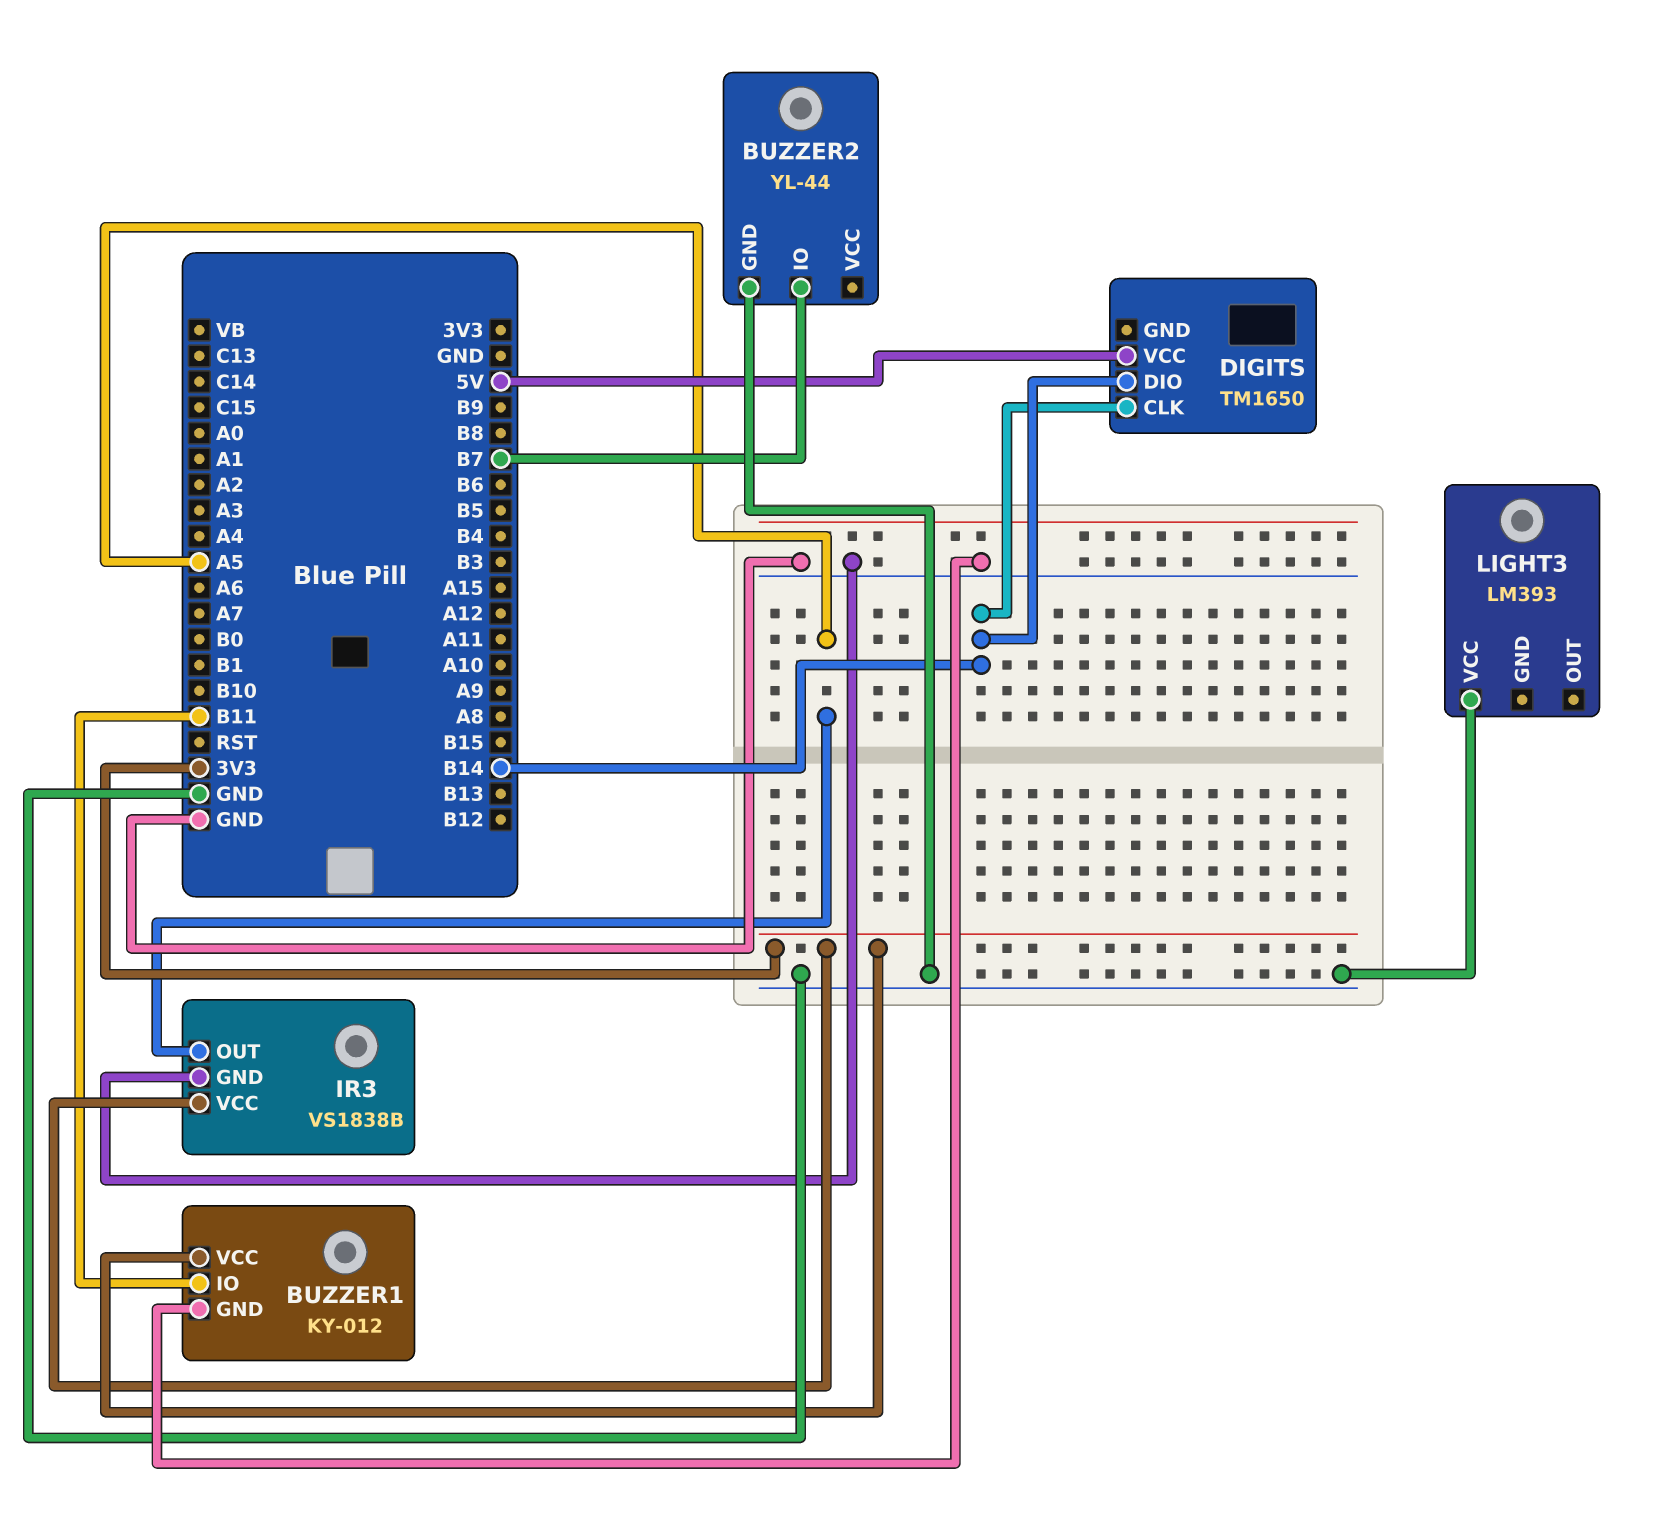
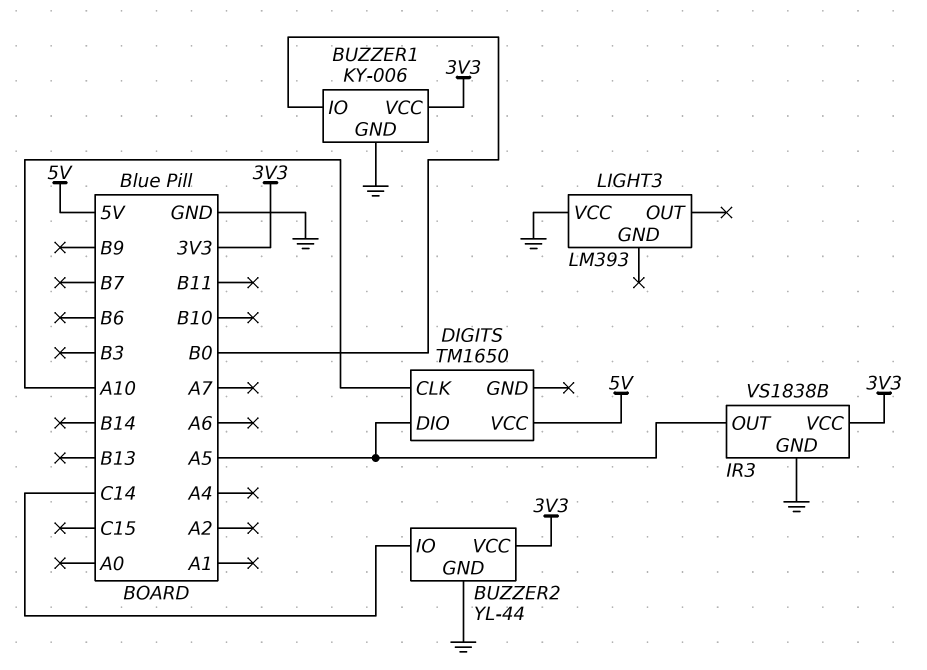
BUZZER1: KY-012 -> KY-006
BUZZER1 pin IO: B11 -> B0
BUZZER2 pin IO: B7 -> C14
BUZZER2 pin VCC: none -> 3V3
DIGITS pin CLK: B14 -> A10
DIGITS pin DIO: B14 -> A5

